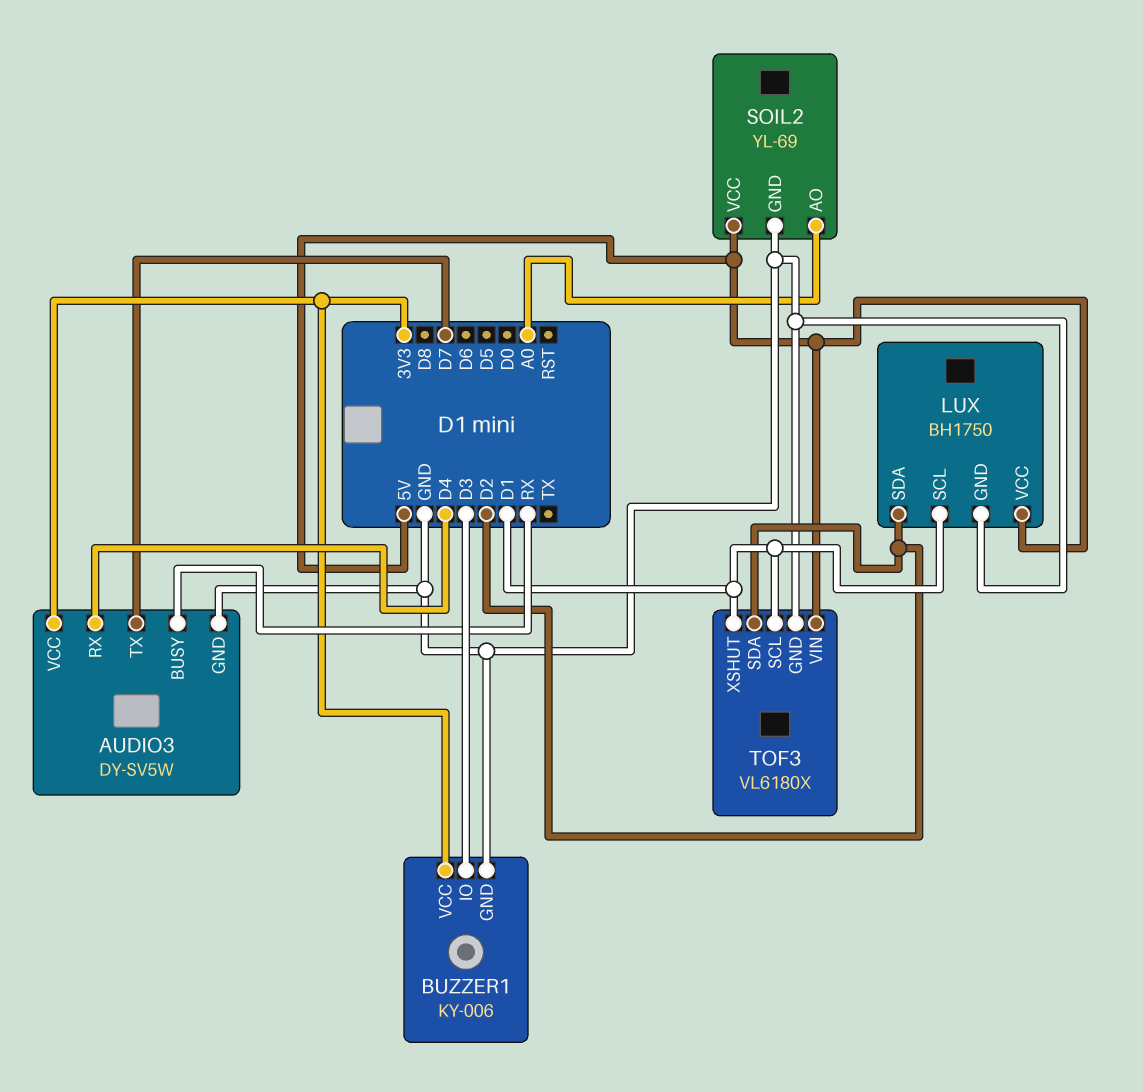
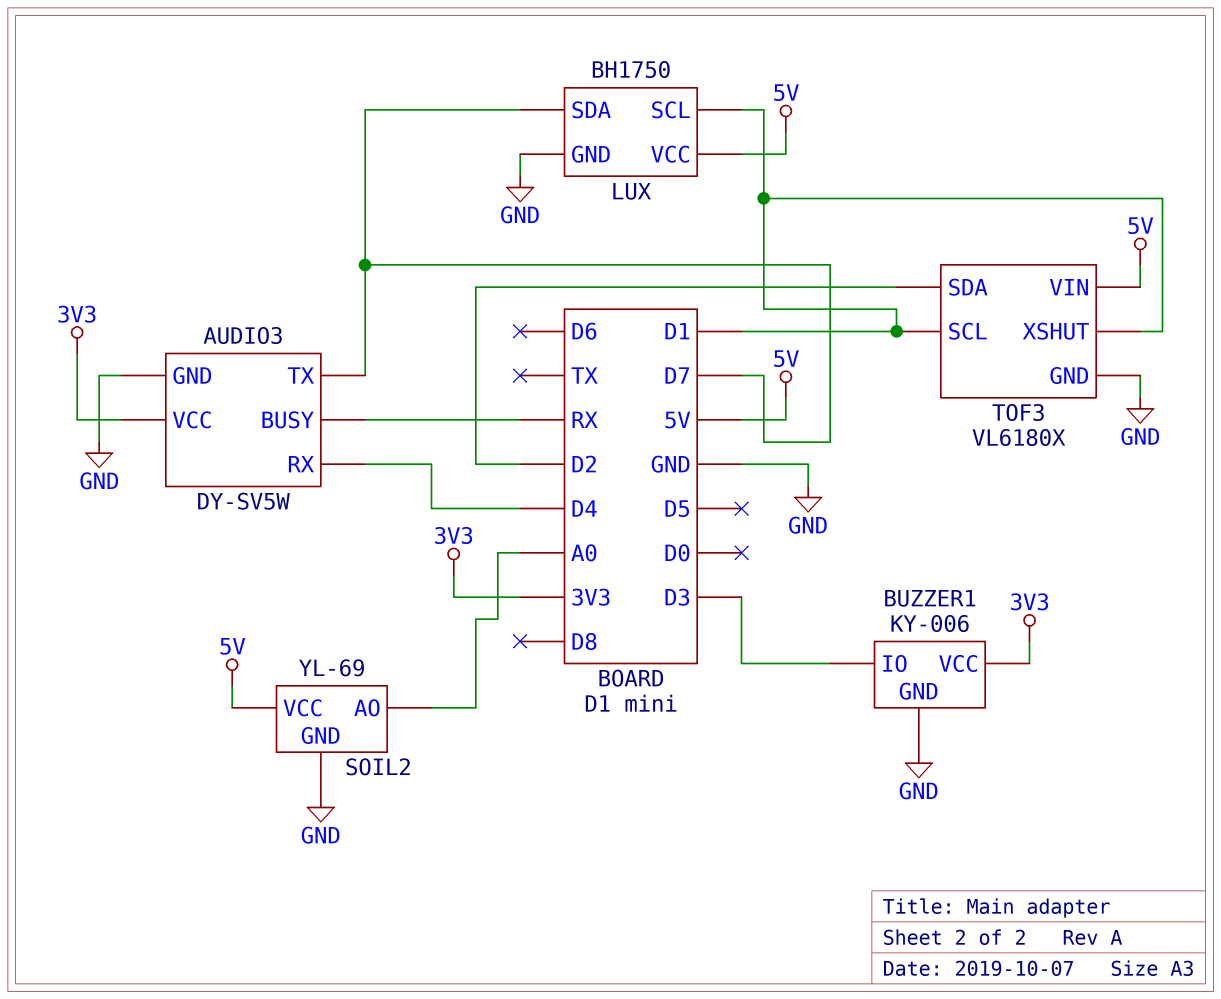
LUX pin SDA: D2 -> D7

